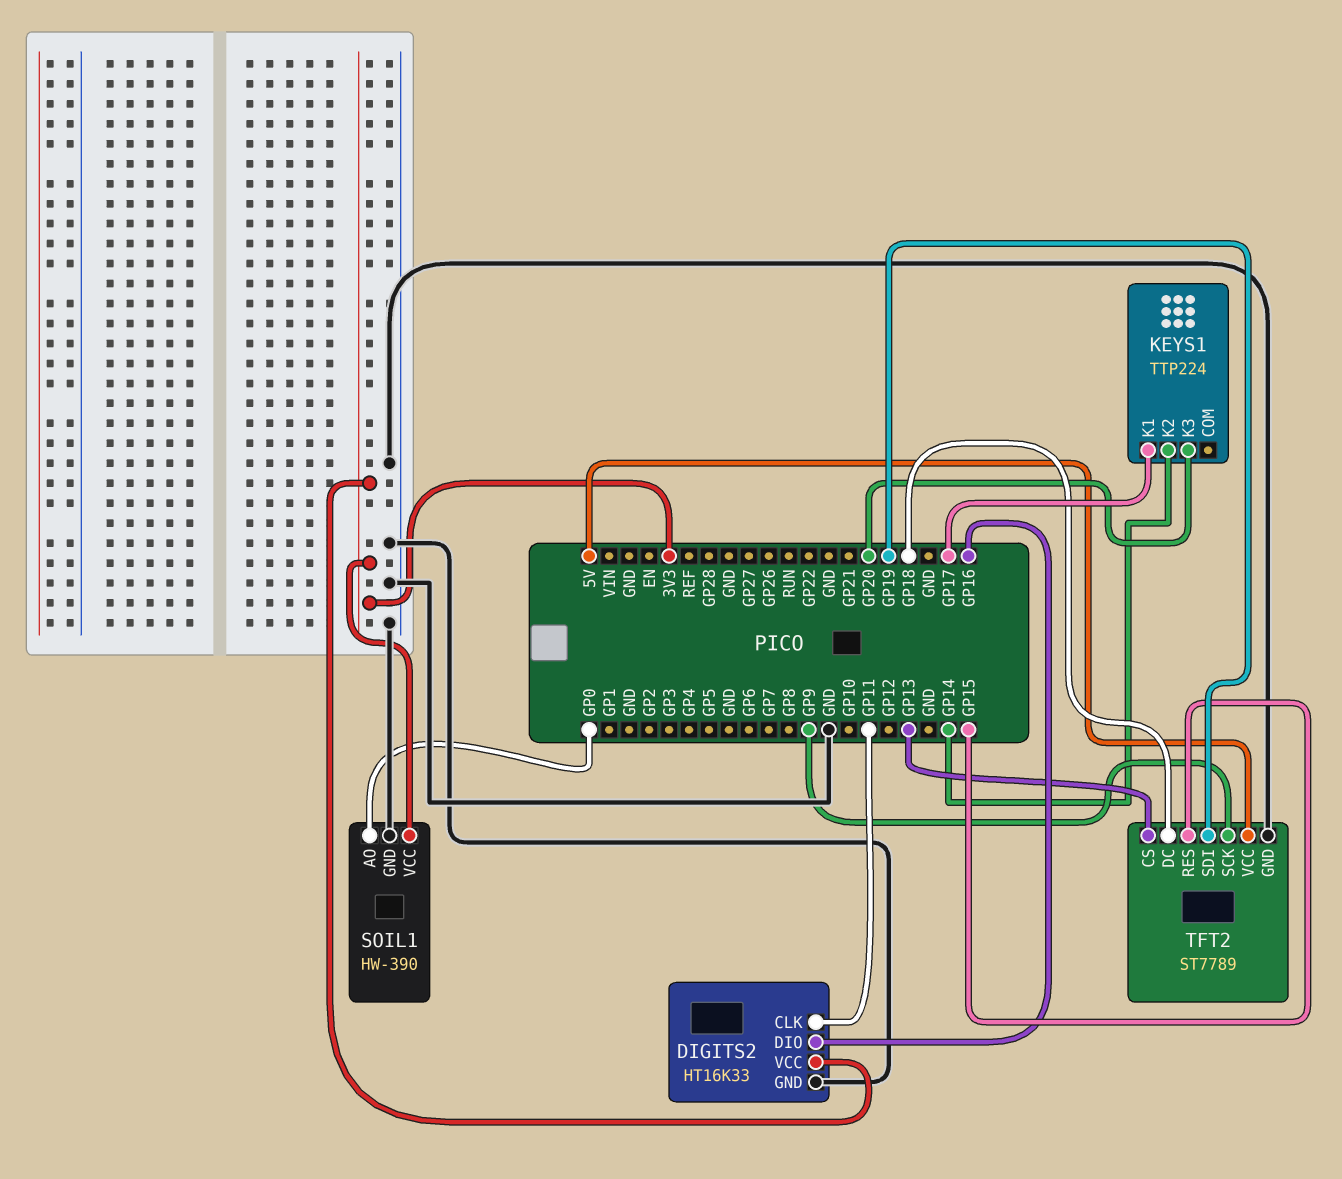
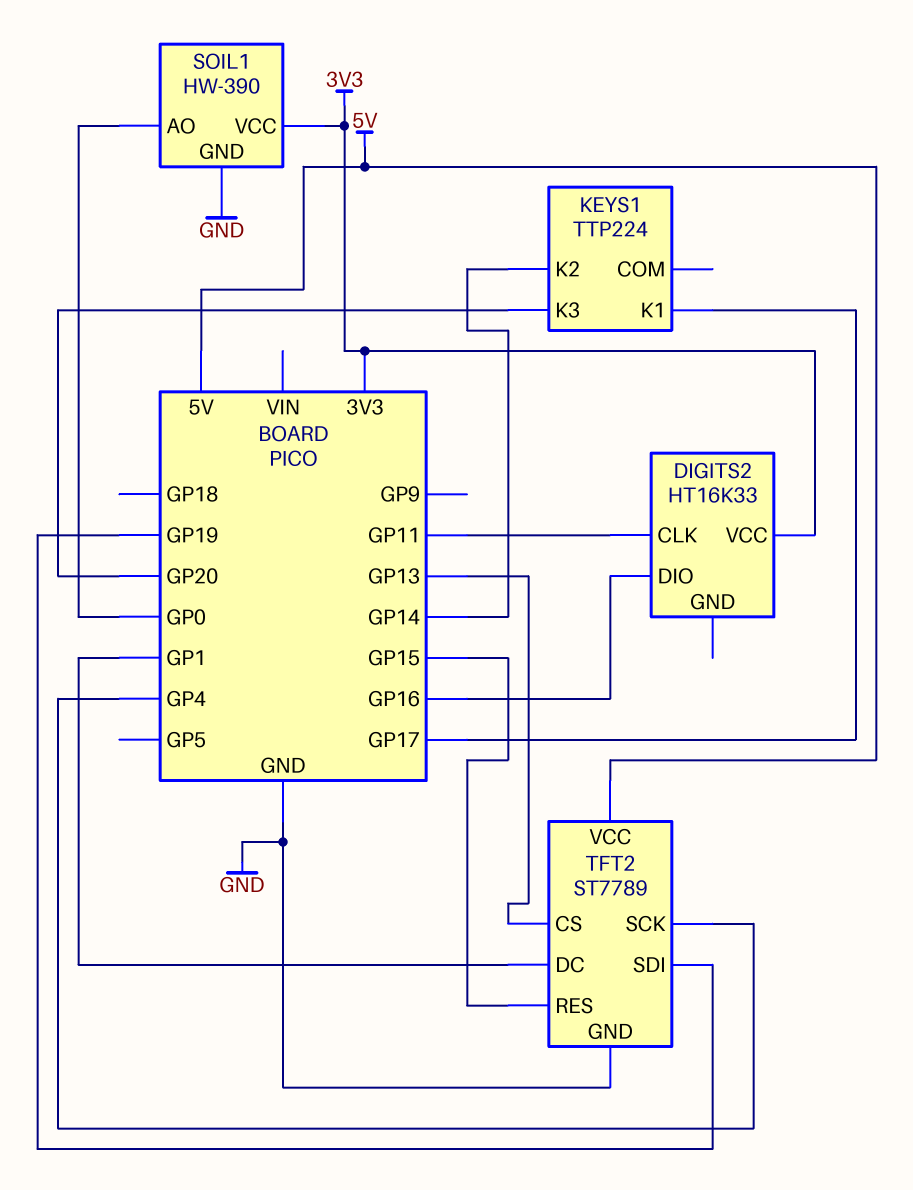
DIGITS2 pin GND: GND -> none
TFT2 pin DC: GP18 -> GP1
TFT2 pin SCK: GP9 -> GP4

